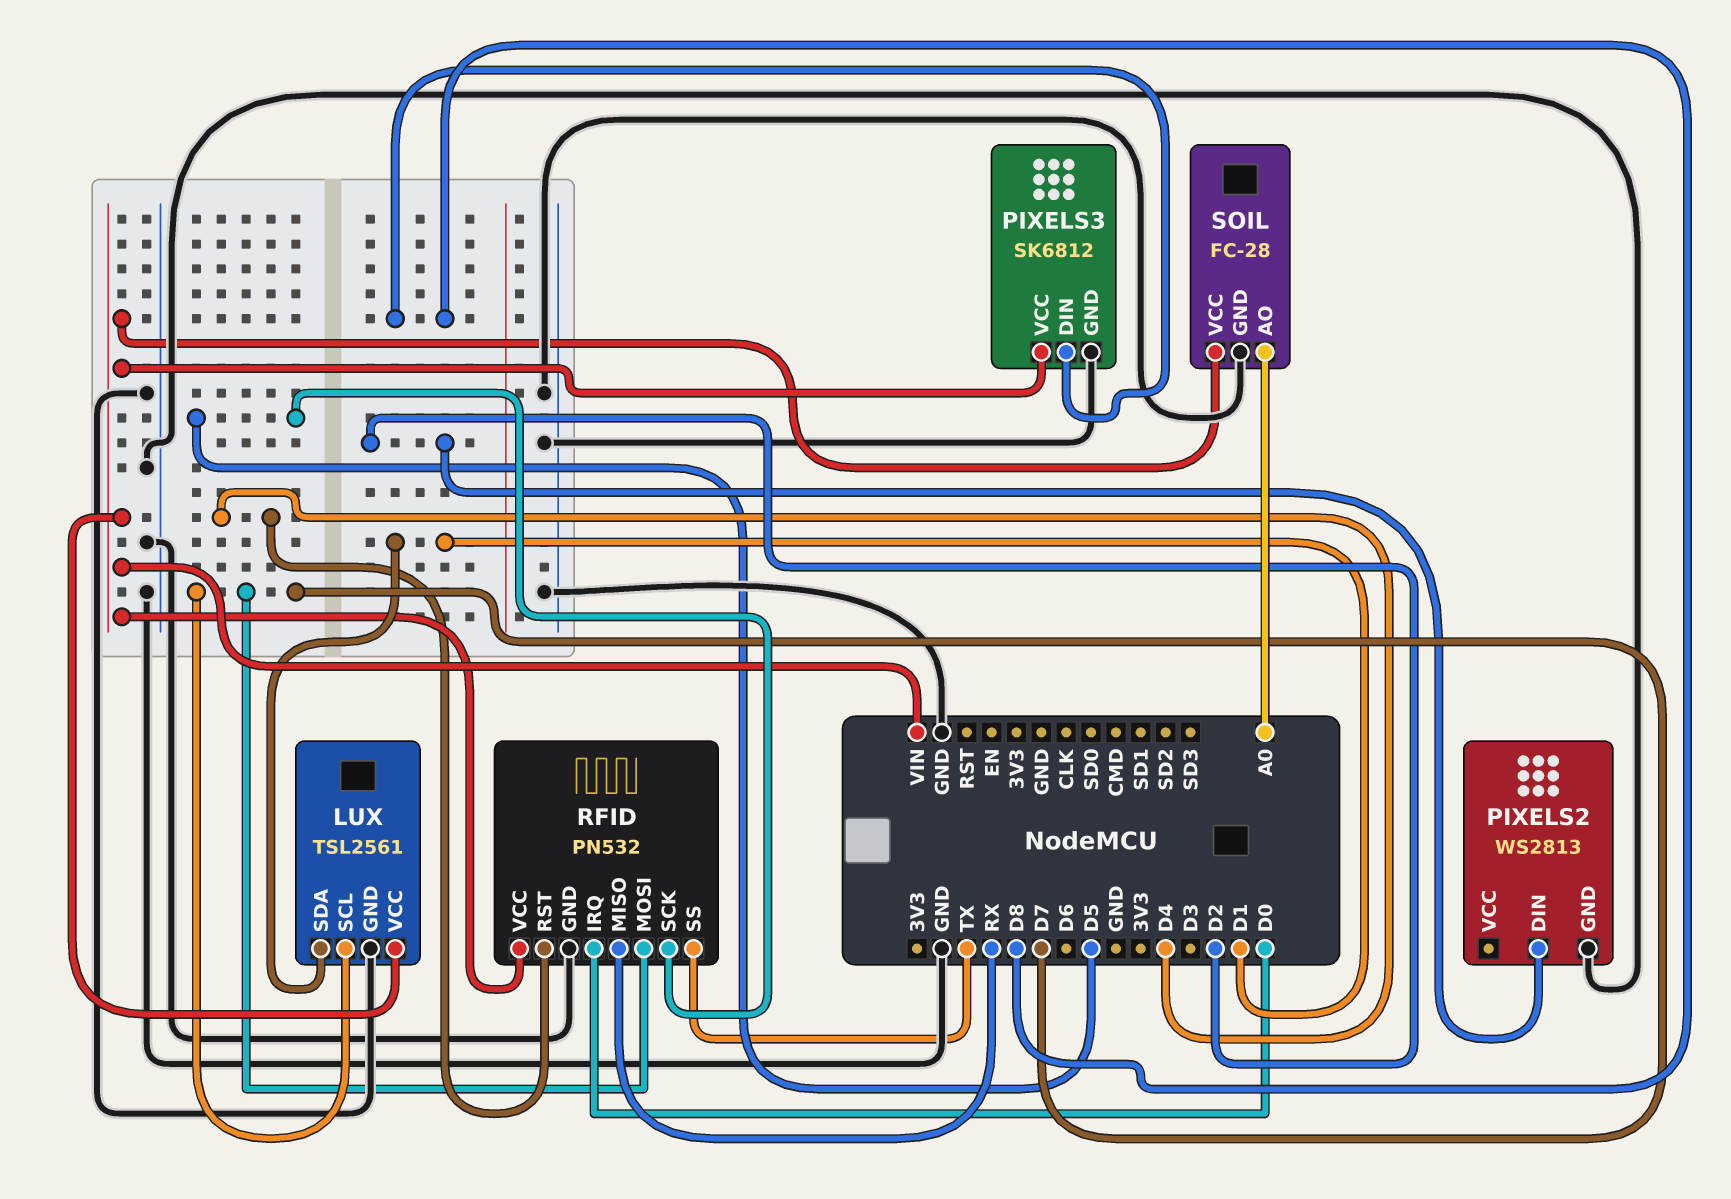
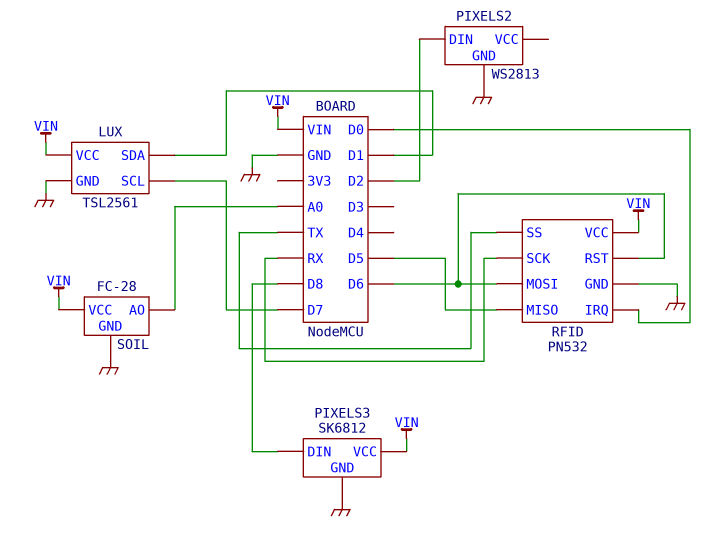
RFID pin MISO: RX -> D5
RFID pin MOSI: D7 -> D6
RFID pin RST: D4 -> D6
RFID pin SCK: D5 -> RX

